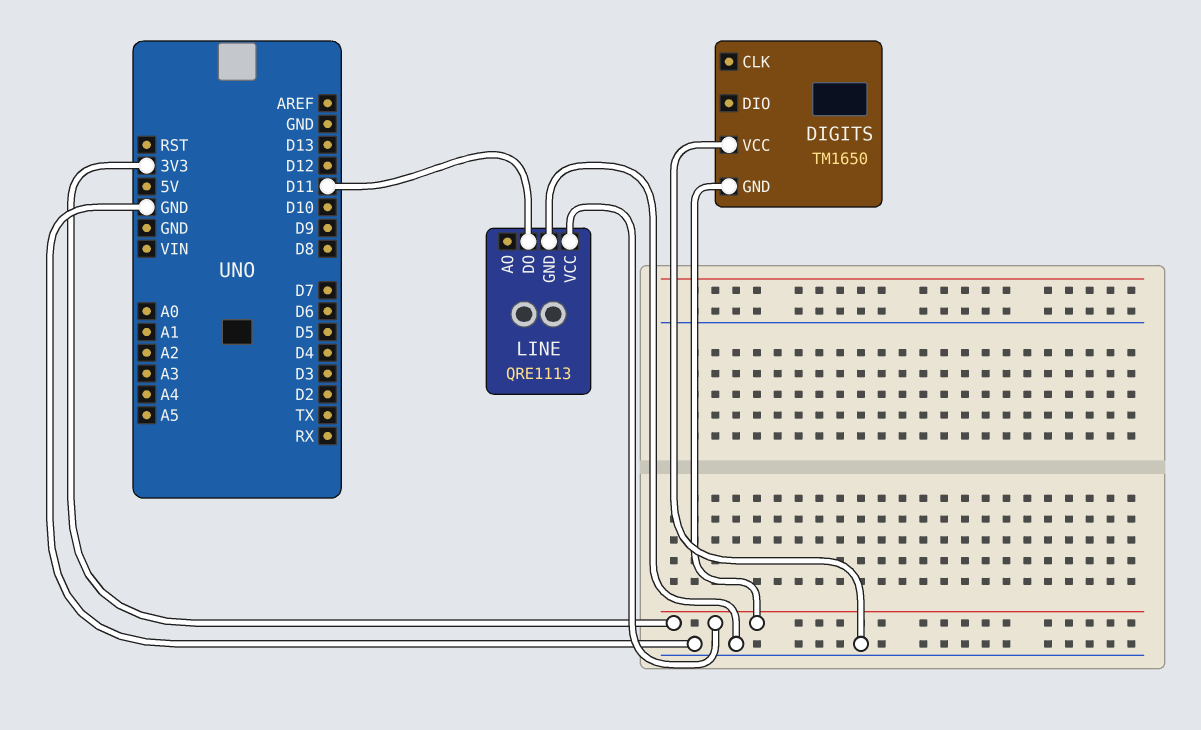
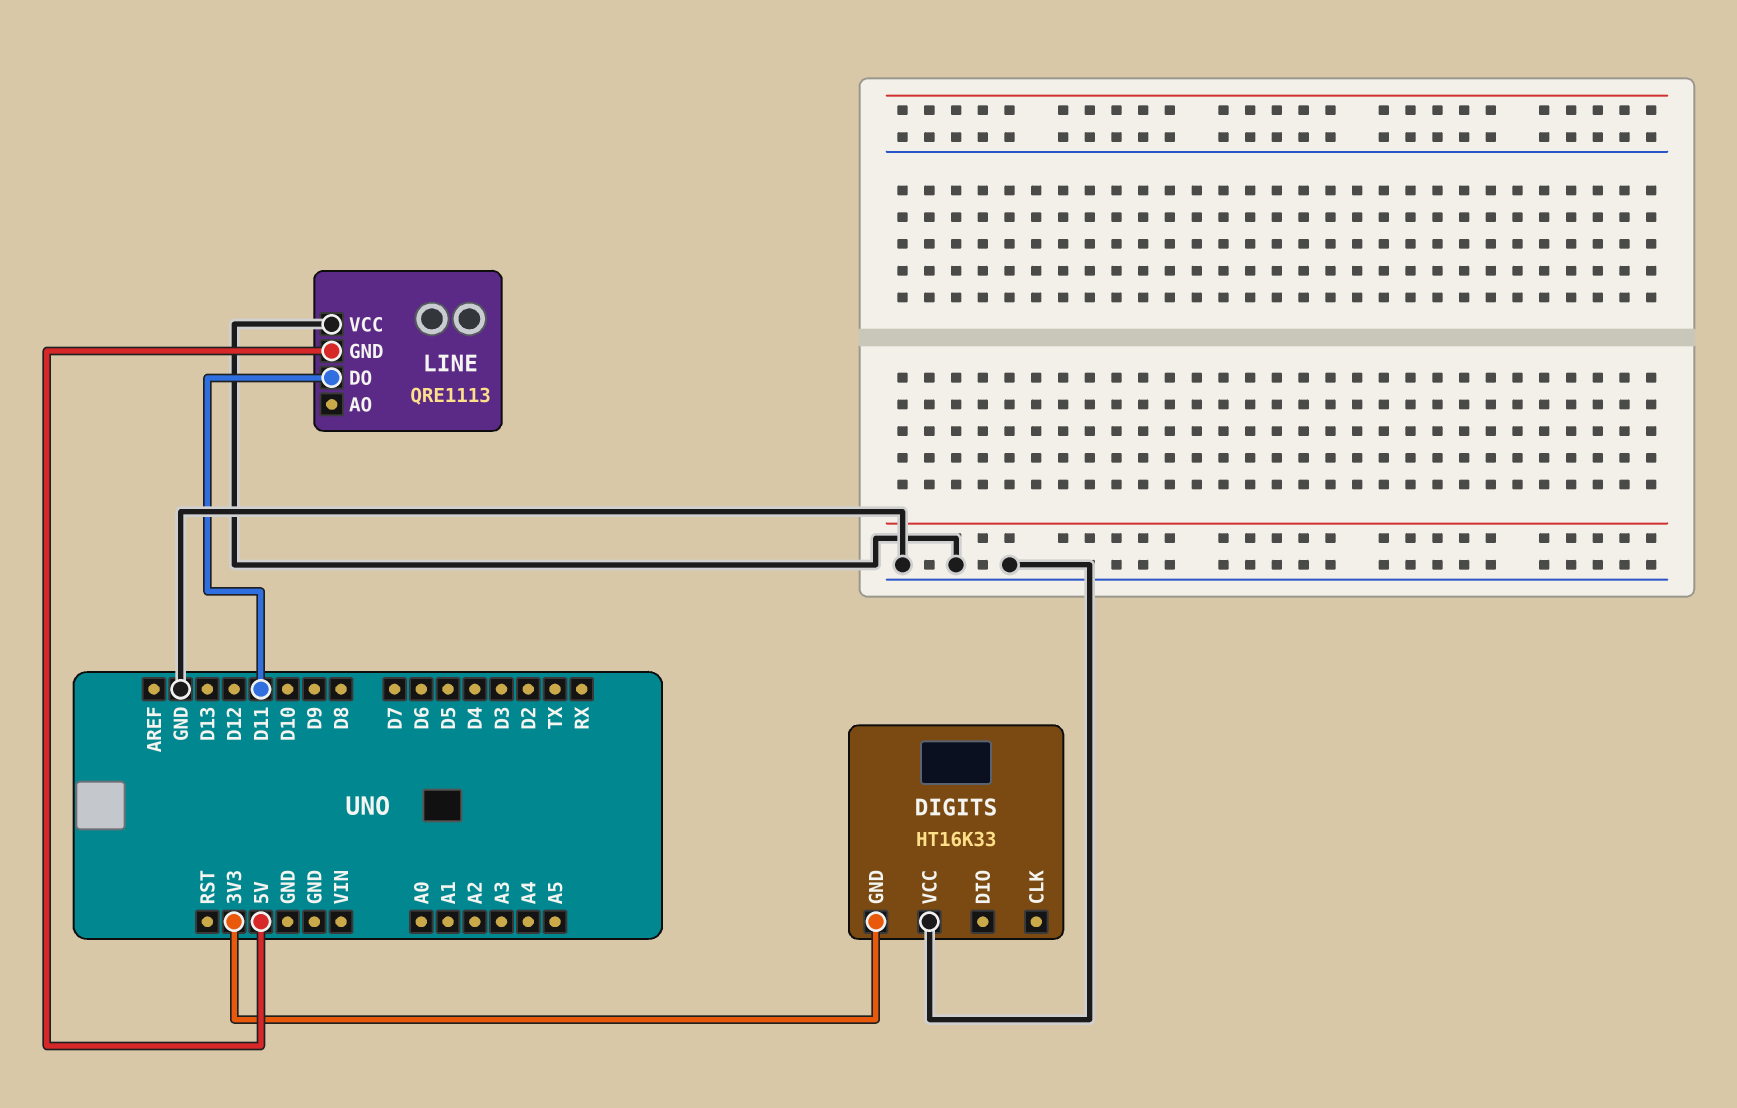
DIGITS: TM1650 -> HT16K33
LINE pin GND: GND -> 5V
LINE pin VCC: 3V3 -> GND

